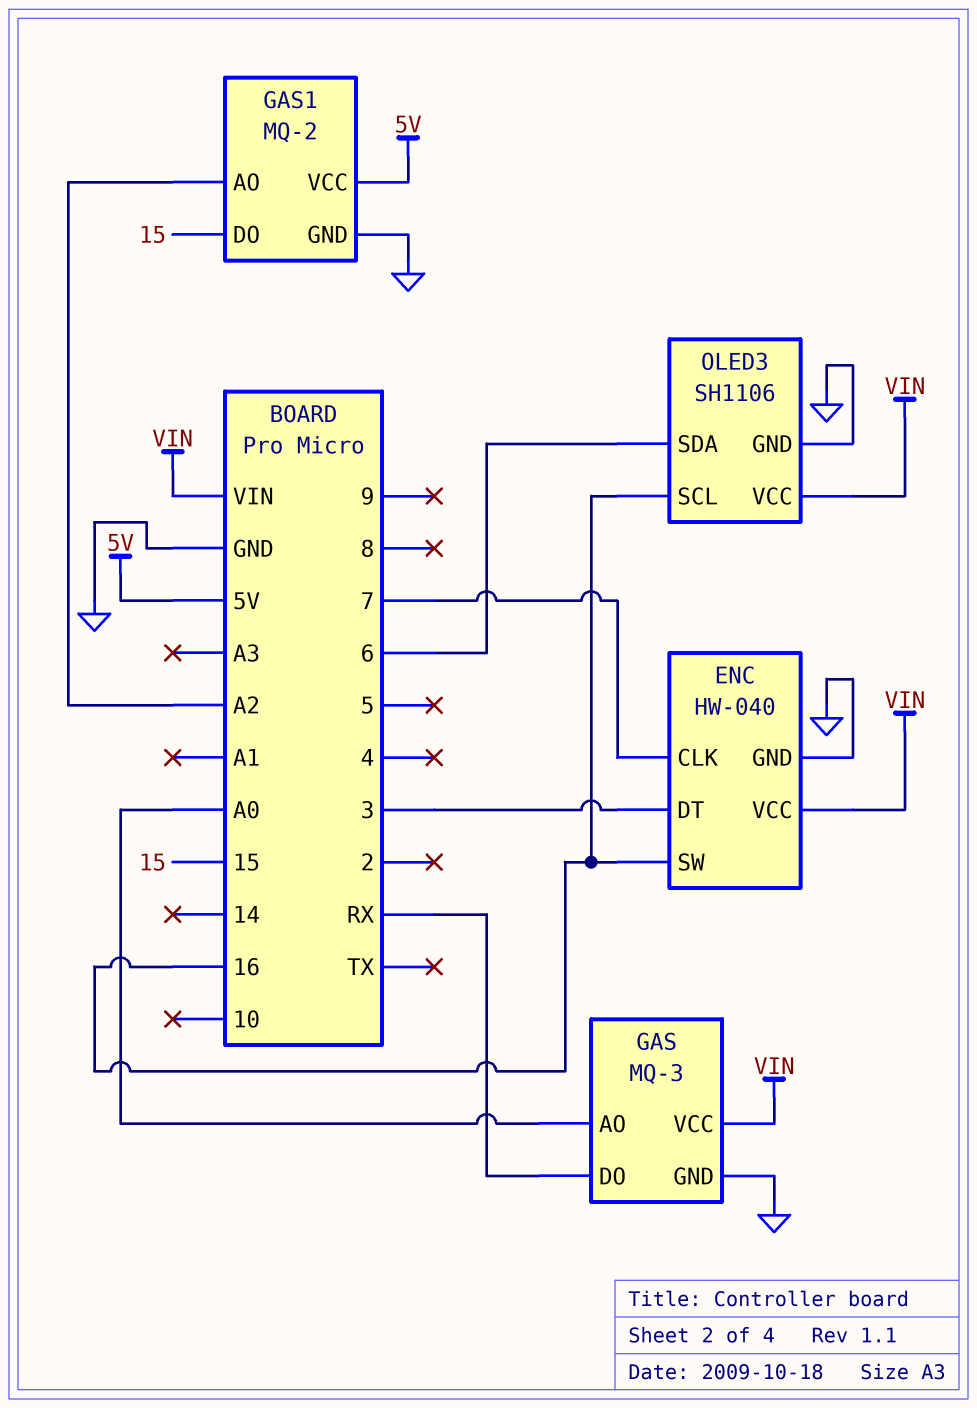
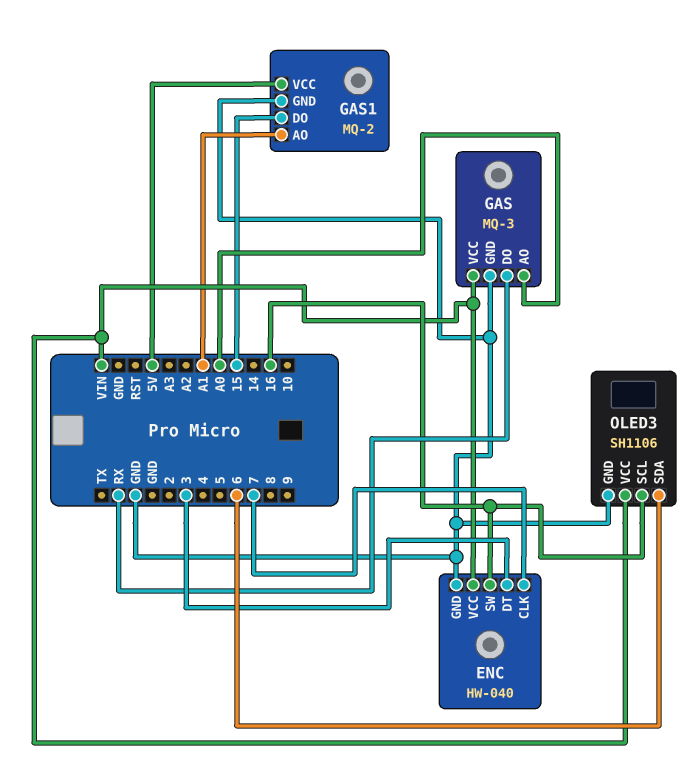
GAS1 pin AO: A2 -> A1

